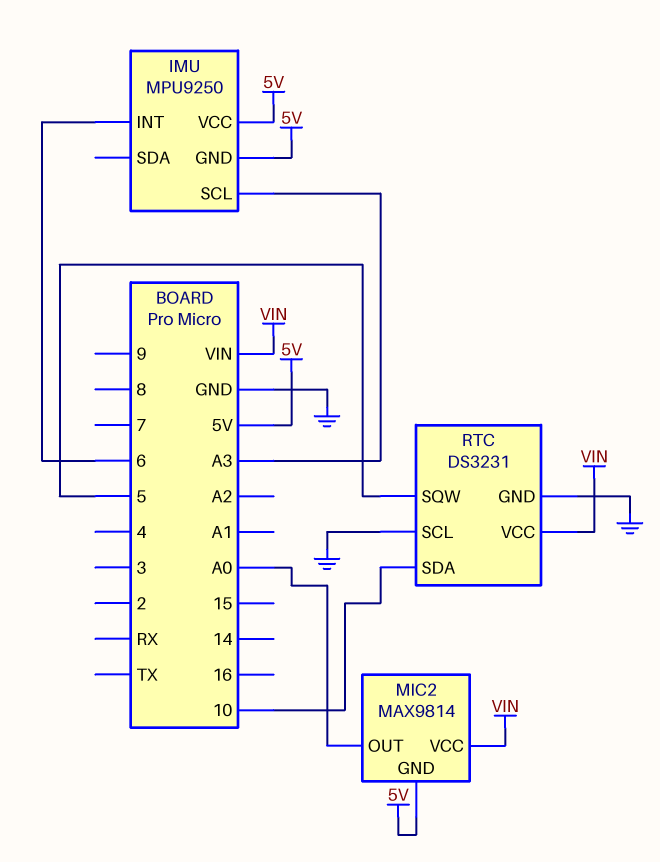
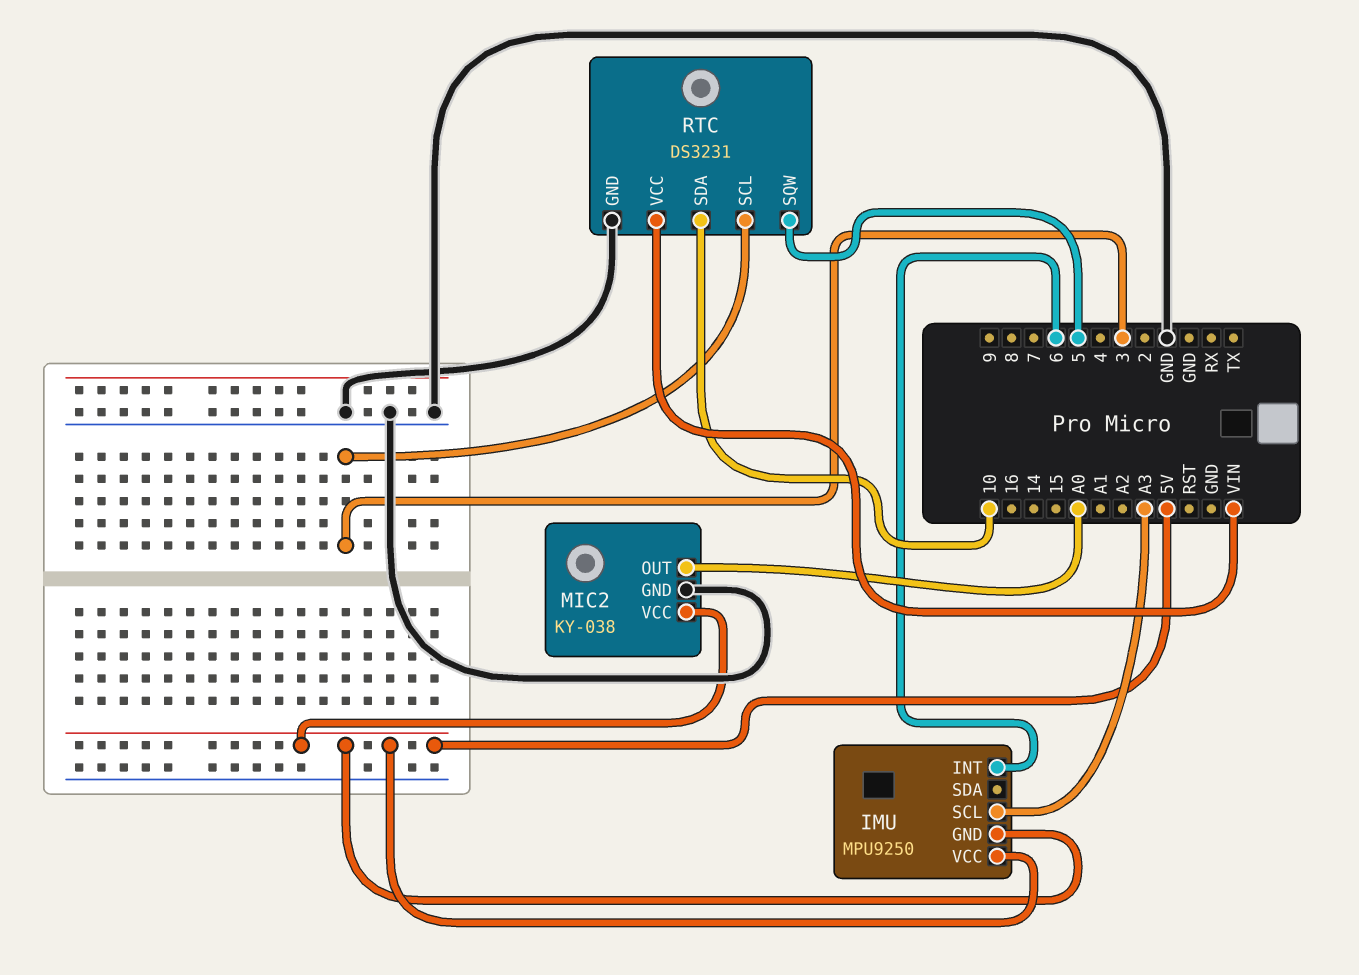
MIC2: MAX9814 -> KY-038
MIC2 pin GND: 5V -> GND
MIC2 pin VCC: VIN -> 5V
RTC pin SCL: GND -> 3

